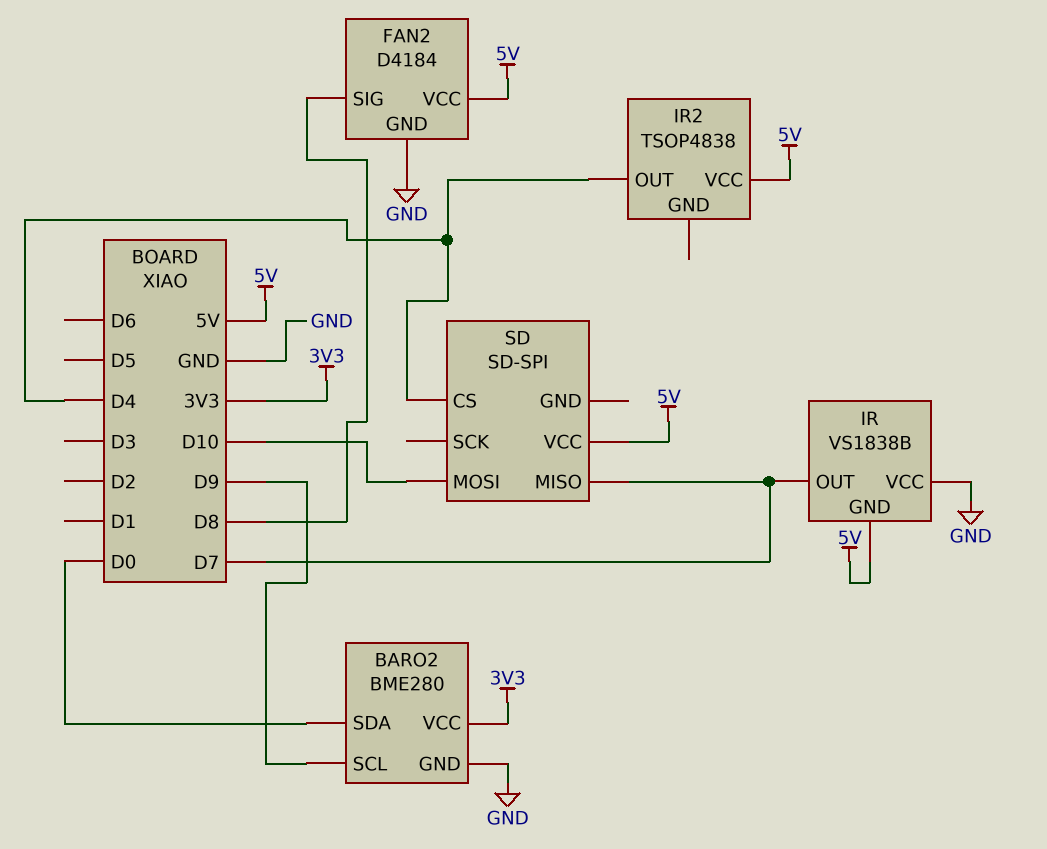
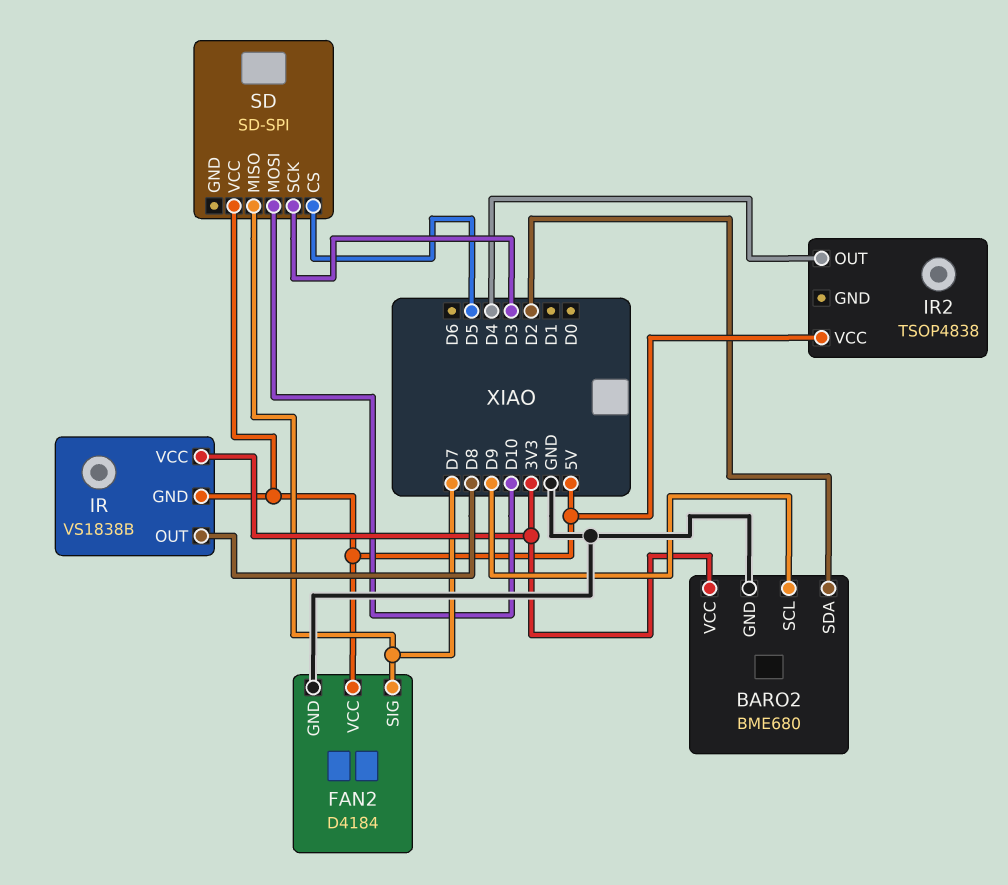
BARO2: BME280 -> BME680
BARO2 pin SDA: D0 -> D2
FAN2 pin SIG: D8 -> D7
IR pin OUT: D7 -> D8
IR pin VCC: GND -> 3V3
SD pin CS: D4 -> D5
SD pin SCK: none -> D3

